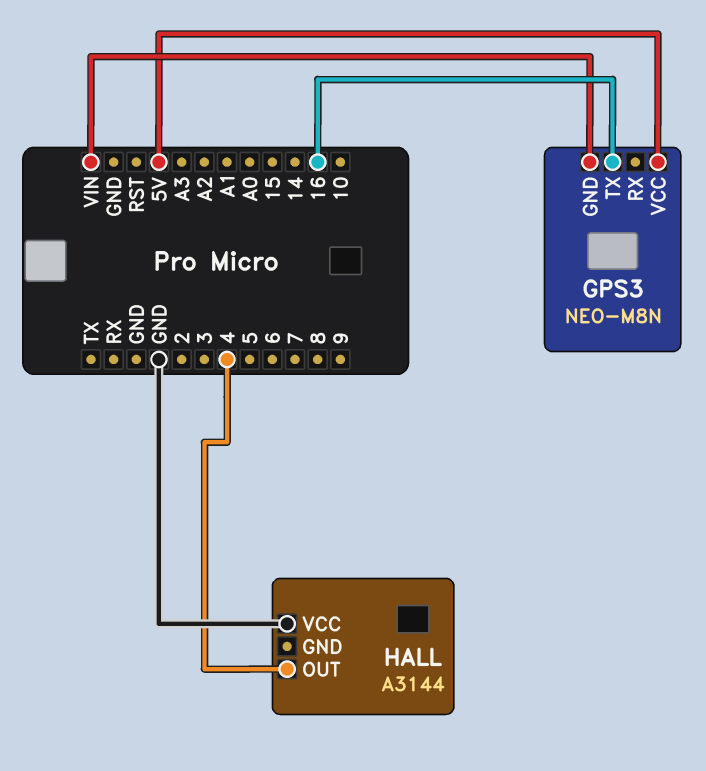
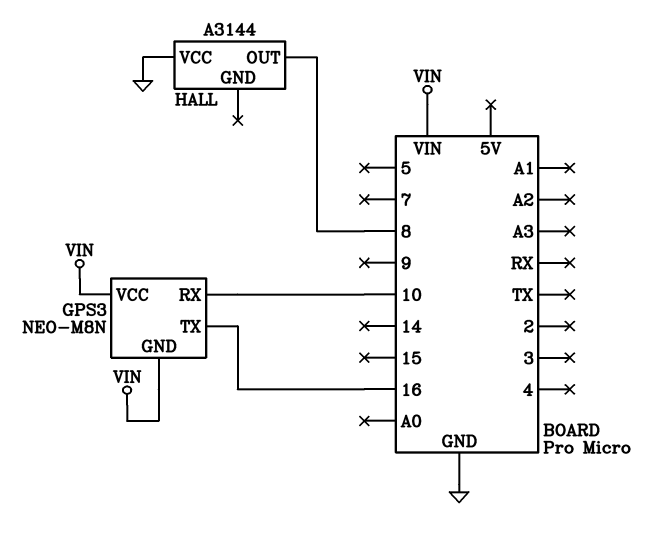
GPS3 pin RX: none -> 10
GPS3 pin VCC: 5V -> VIN
HALL pin OUT: 4 -> 8

